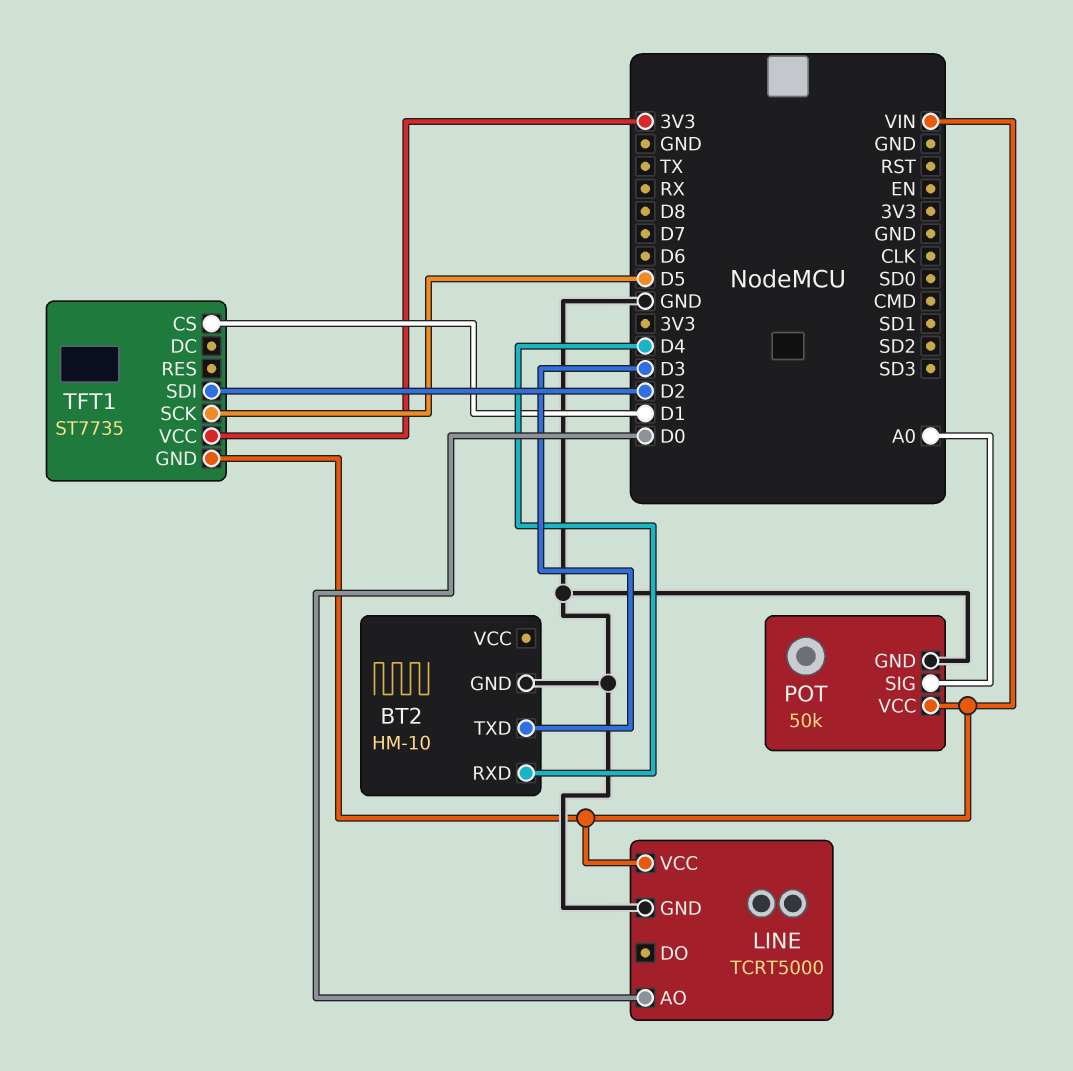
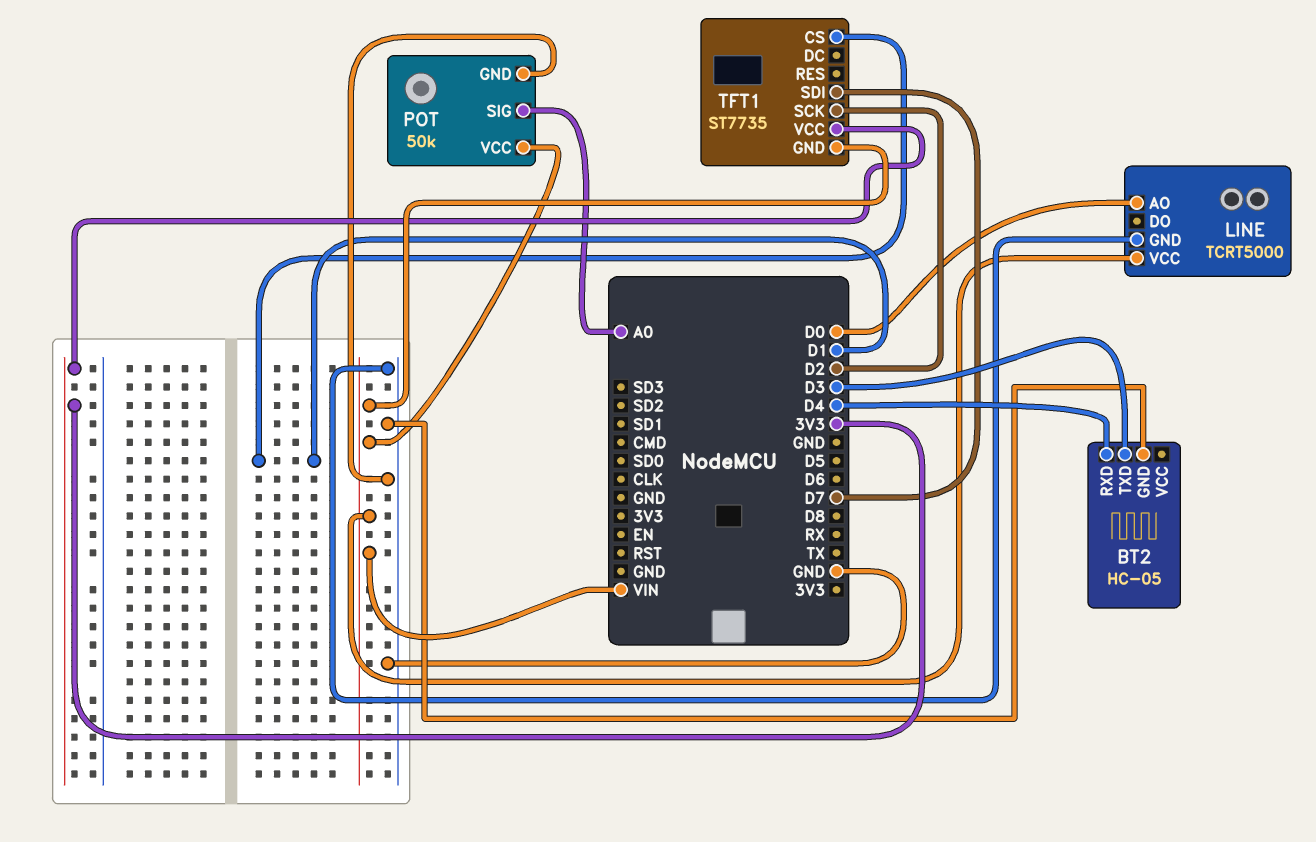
BT2: HM-10 -> HC-05
TFT1 pin SCK: D5 -> D2
TFT1 pin SDI: D2 -> D7

